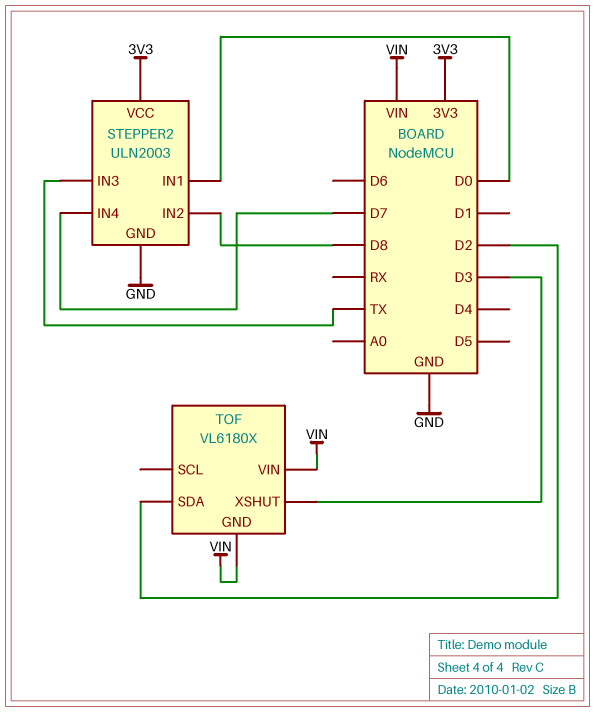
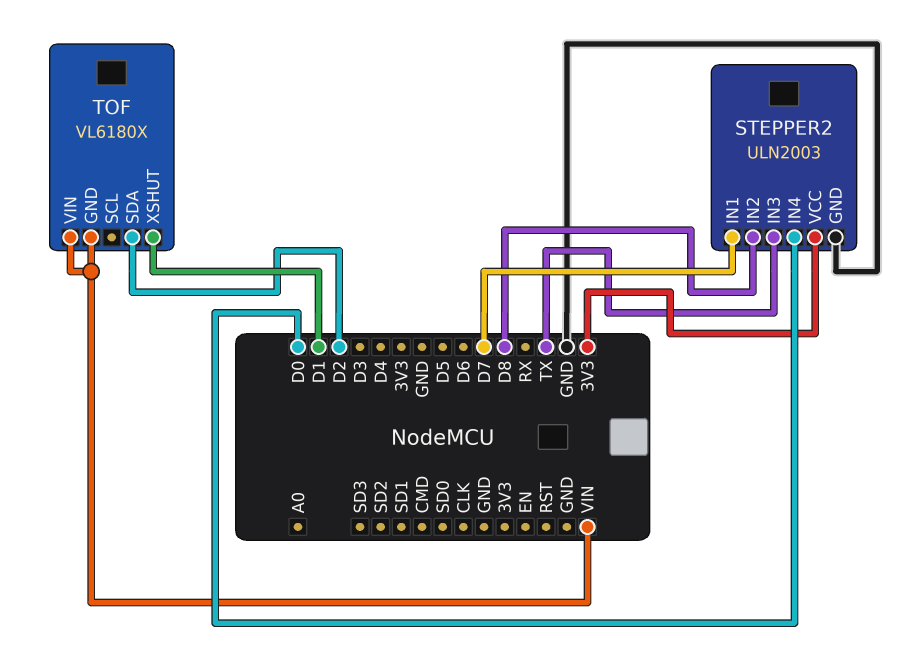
STEPPER2 pin IN1: D0 -> D7
STEPPER2 pin IN4: D7 -> D0
TOF pin XSHUT: D3 -> D1

